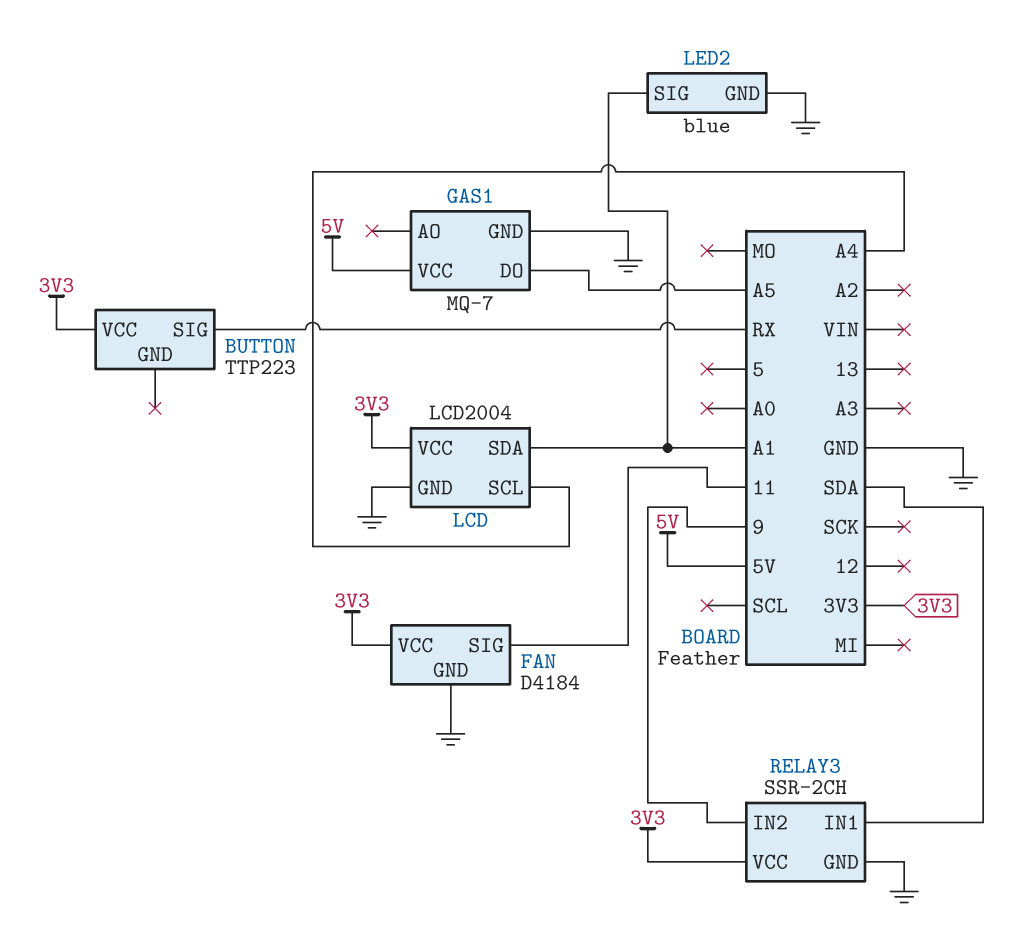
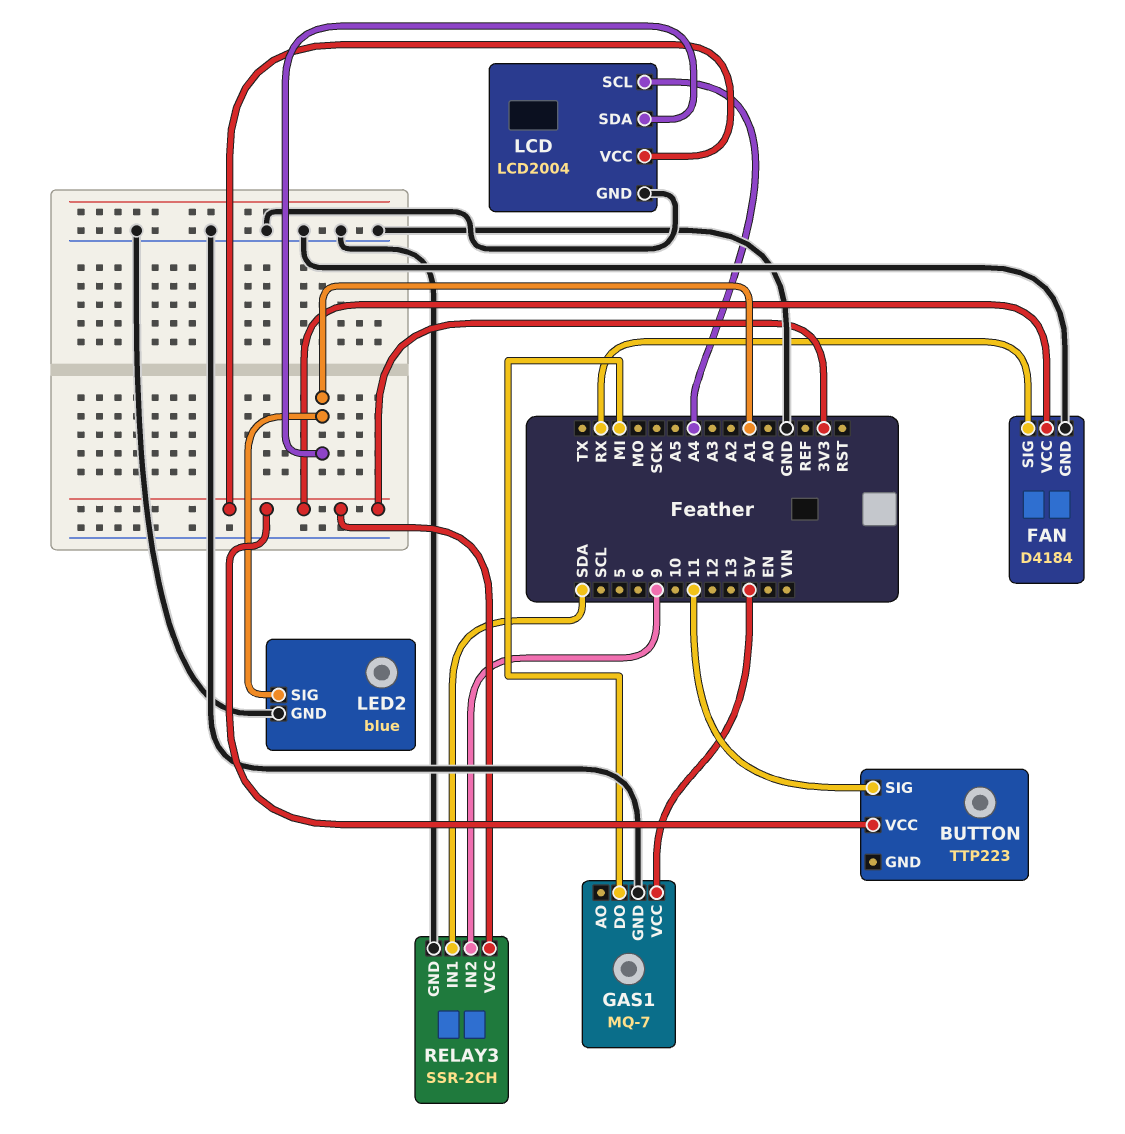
BUTTON pin SIG: RX -> 11
FAN pin SIG: 11 -> RX
GAS1 pin DO: A5 -> MI

